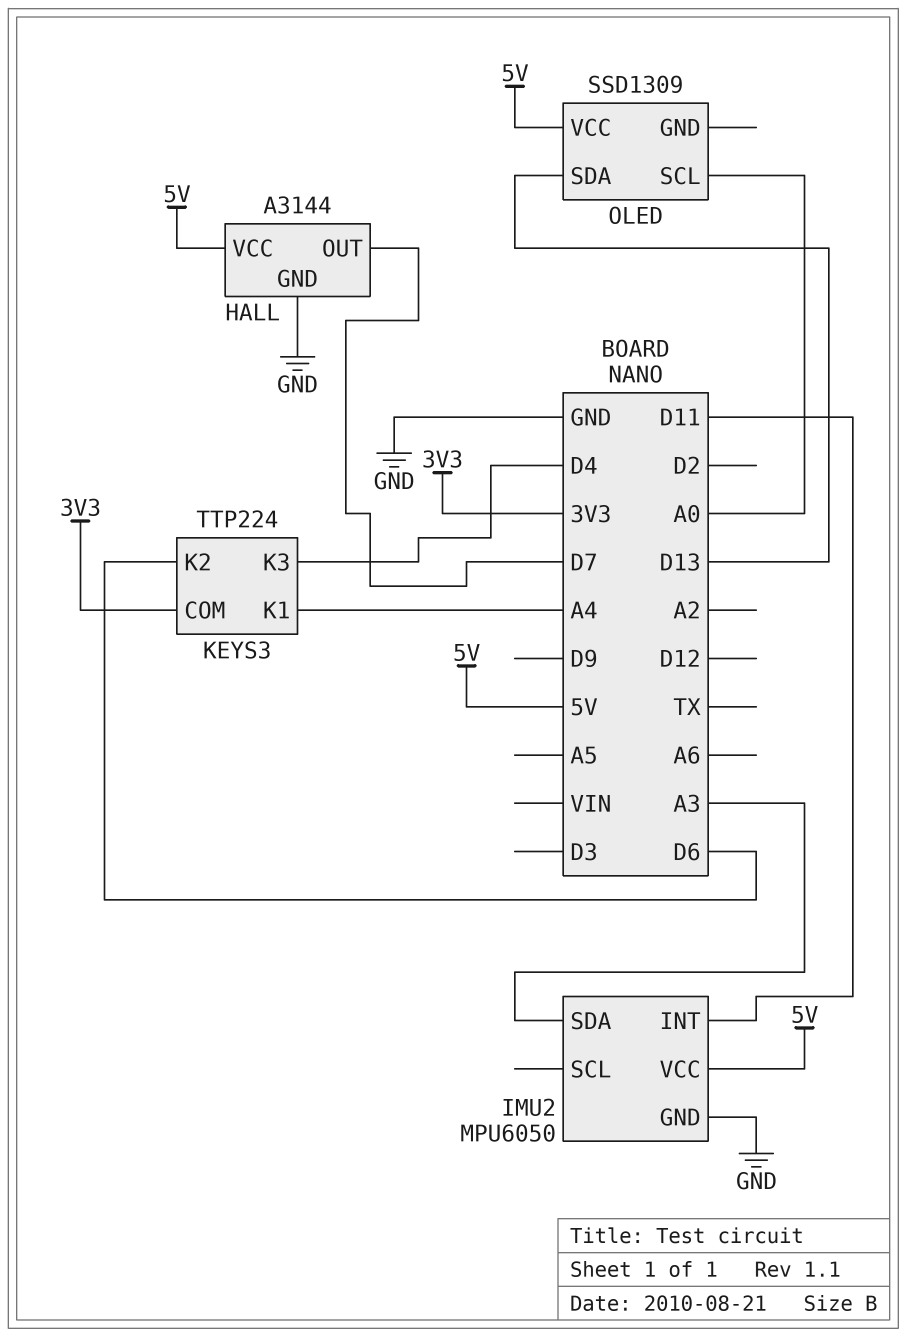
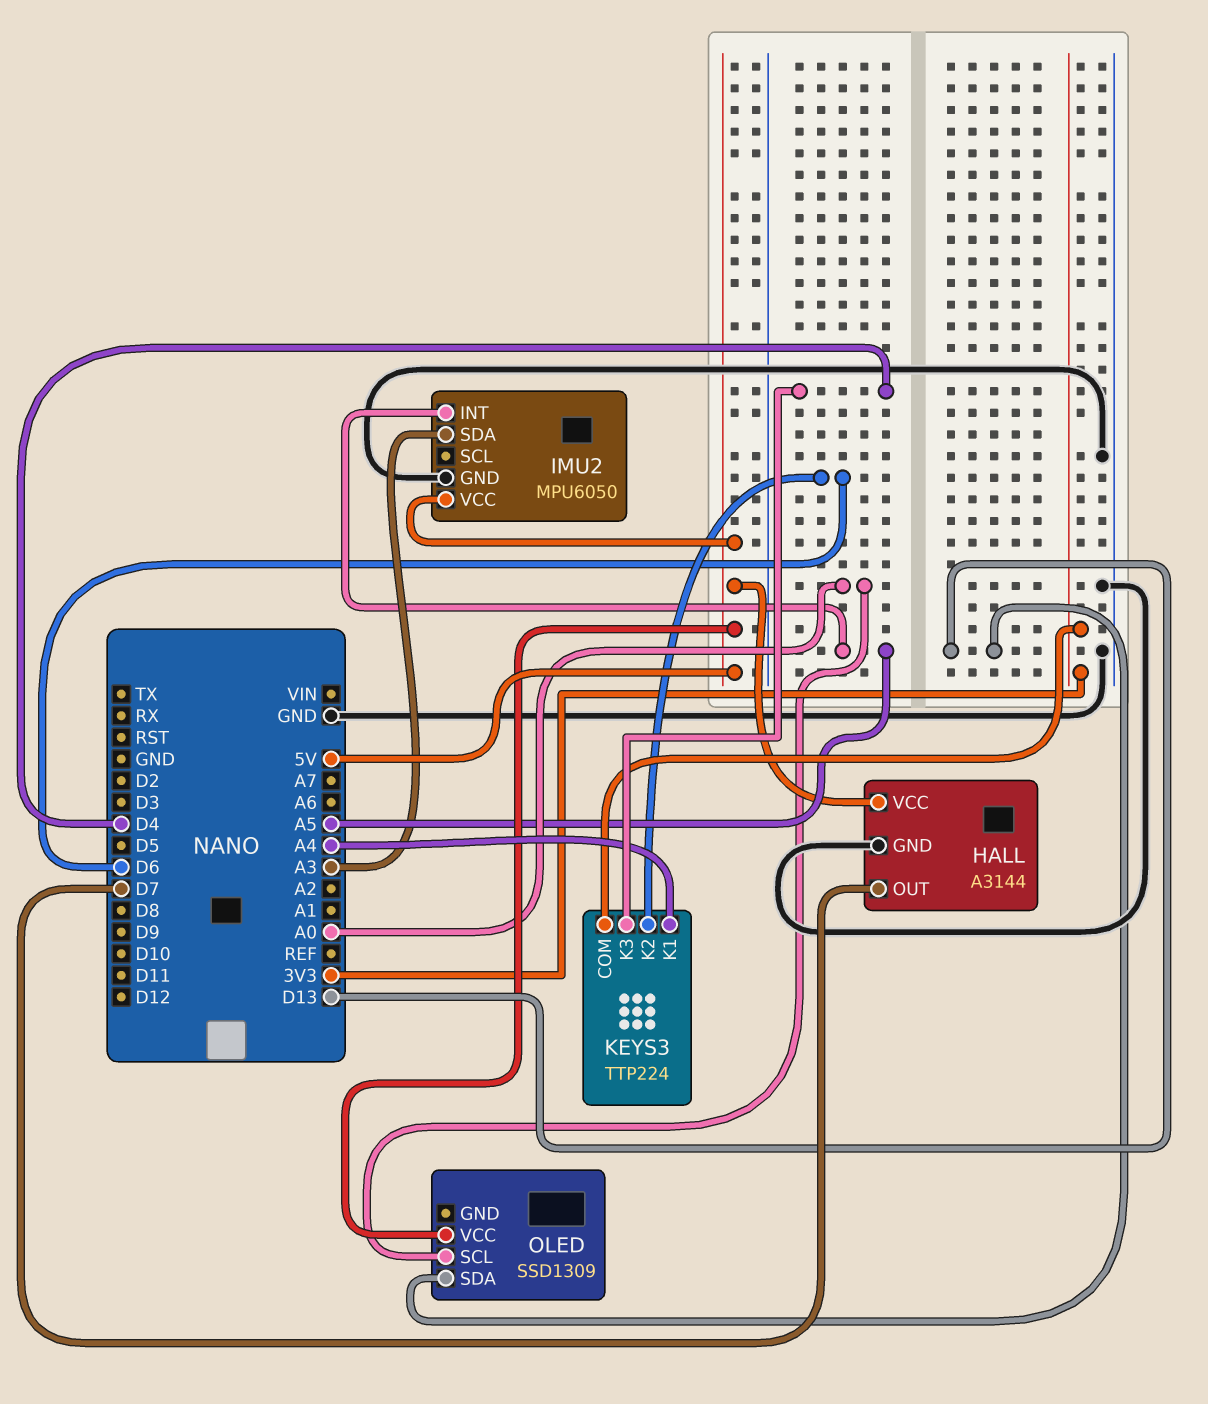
IMU2 pin INT: D11 -> A5

